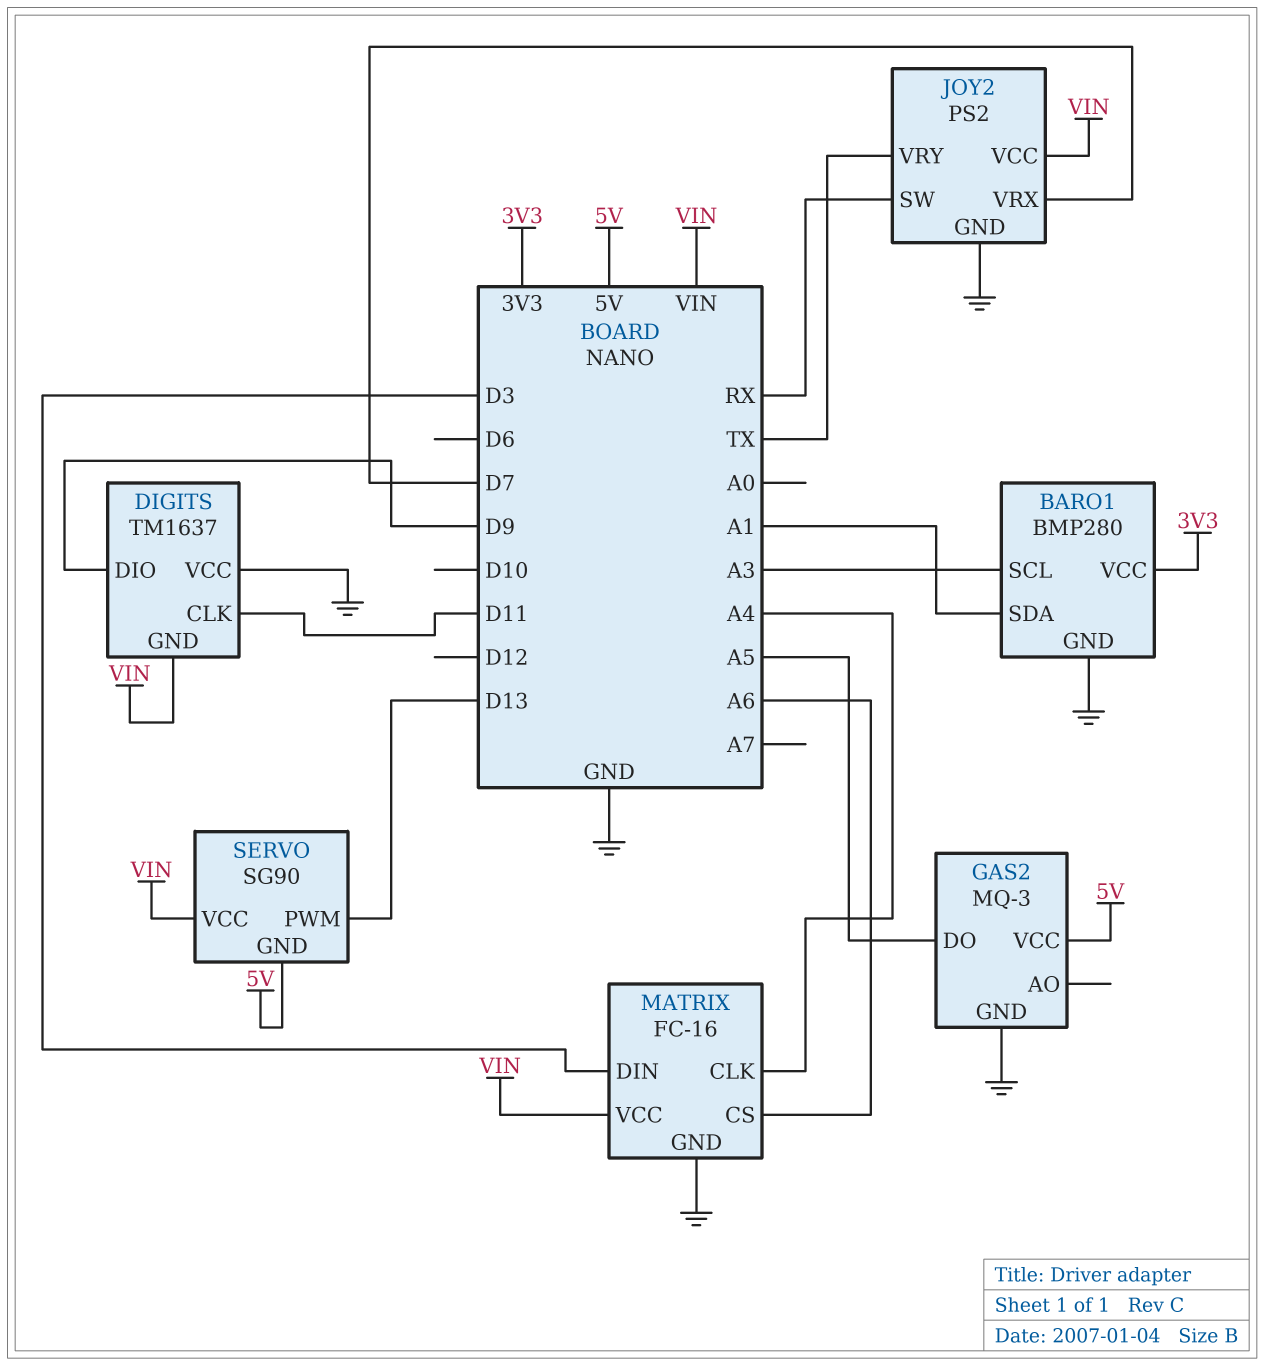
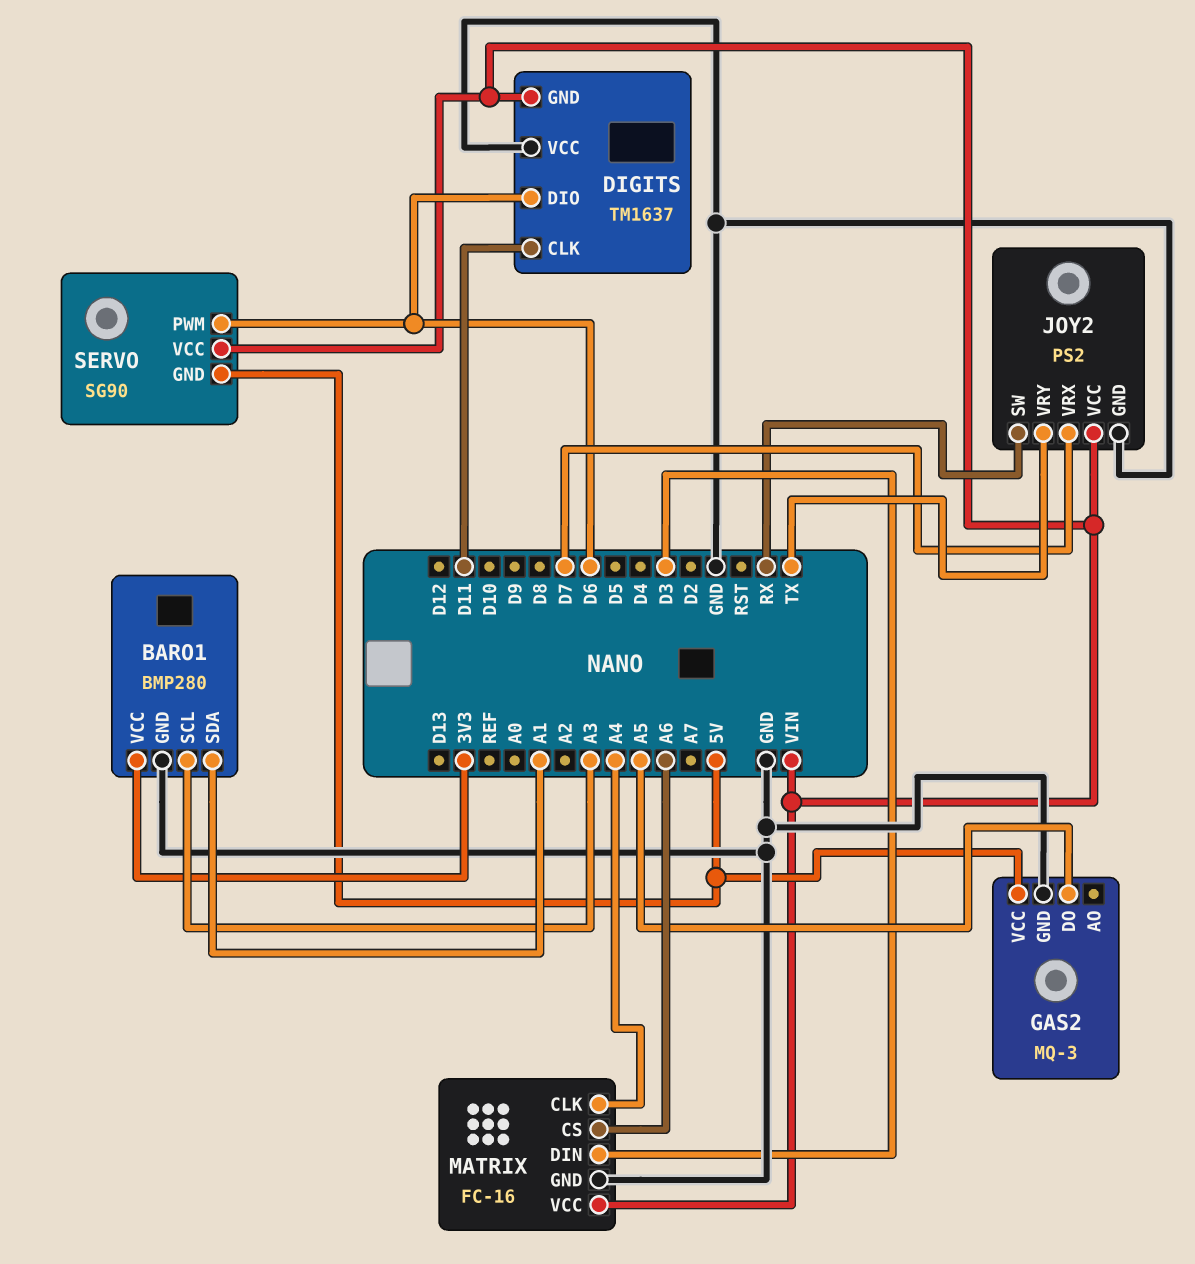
DIGITS pin DIO: D9 -> D6
SERVO pin PWM: D13 -> D6

